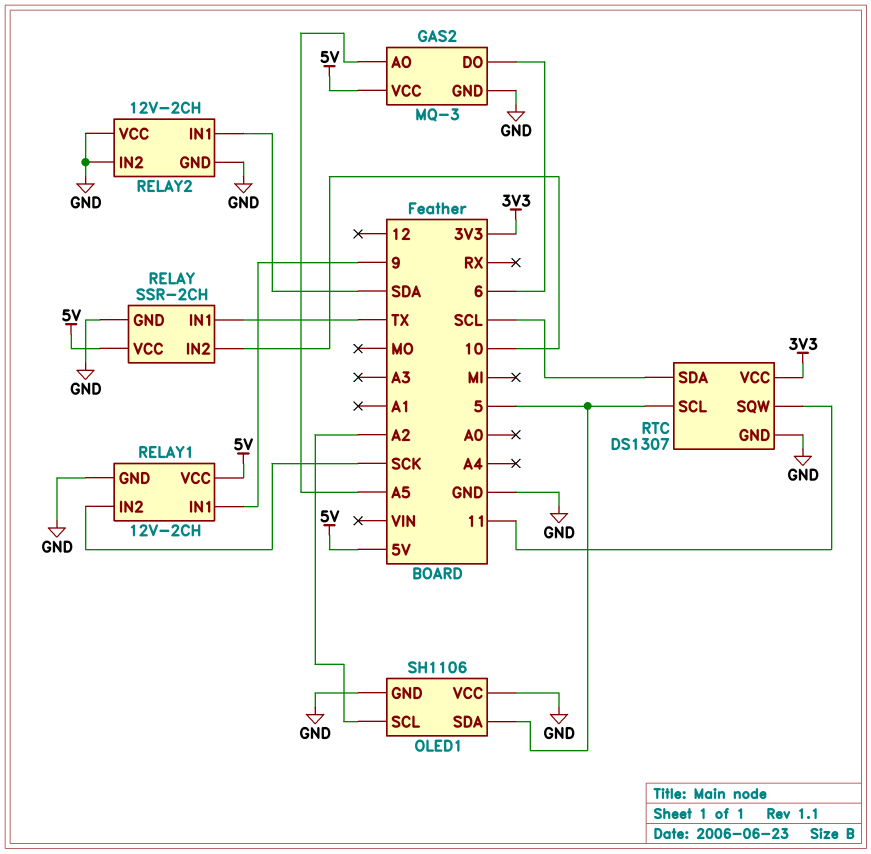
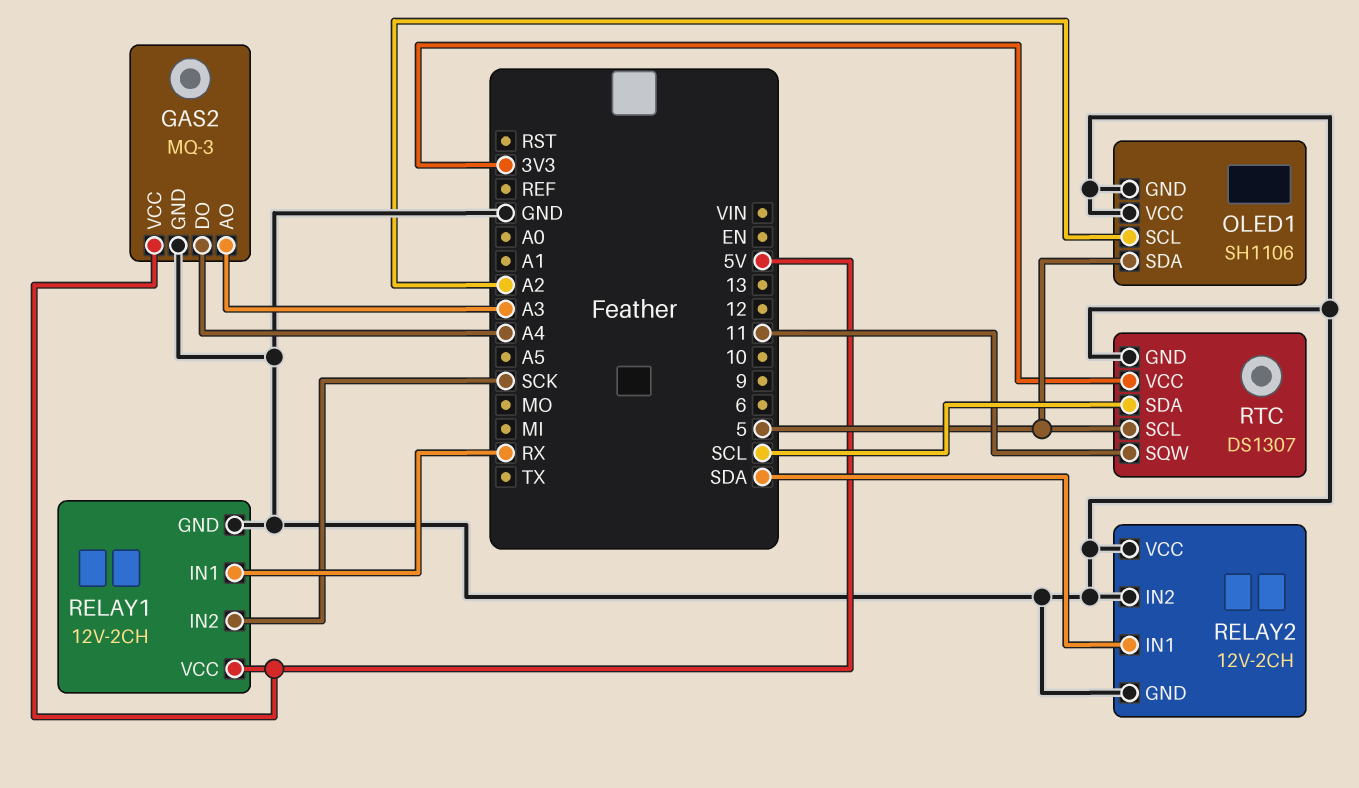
GAS2 pin AO: A5 -> A3
GAS2 pin DO: 6 -> A4
RELAY: SSR-2CH -> none
RELAY pin GND: GND -> none
RELAY pin IN1: TX -> none
RELAY pin IN2: 10 -> none
RELAY pin VCC: 5V -> none
RELAY1 pin IN1: 9 -> RX

